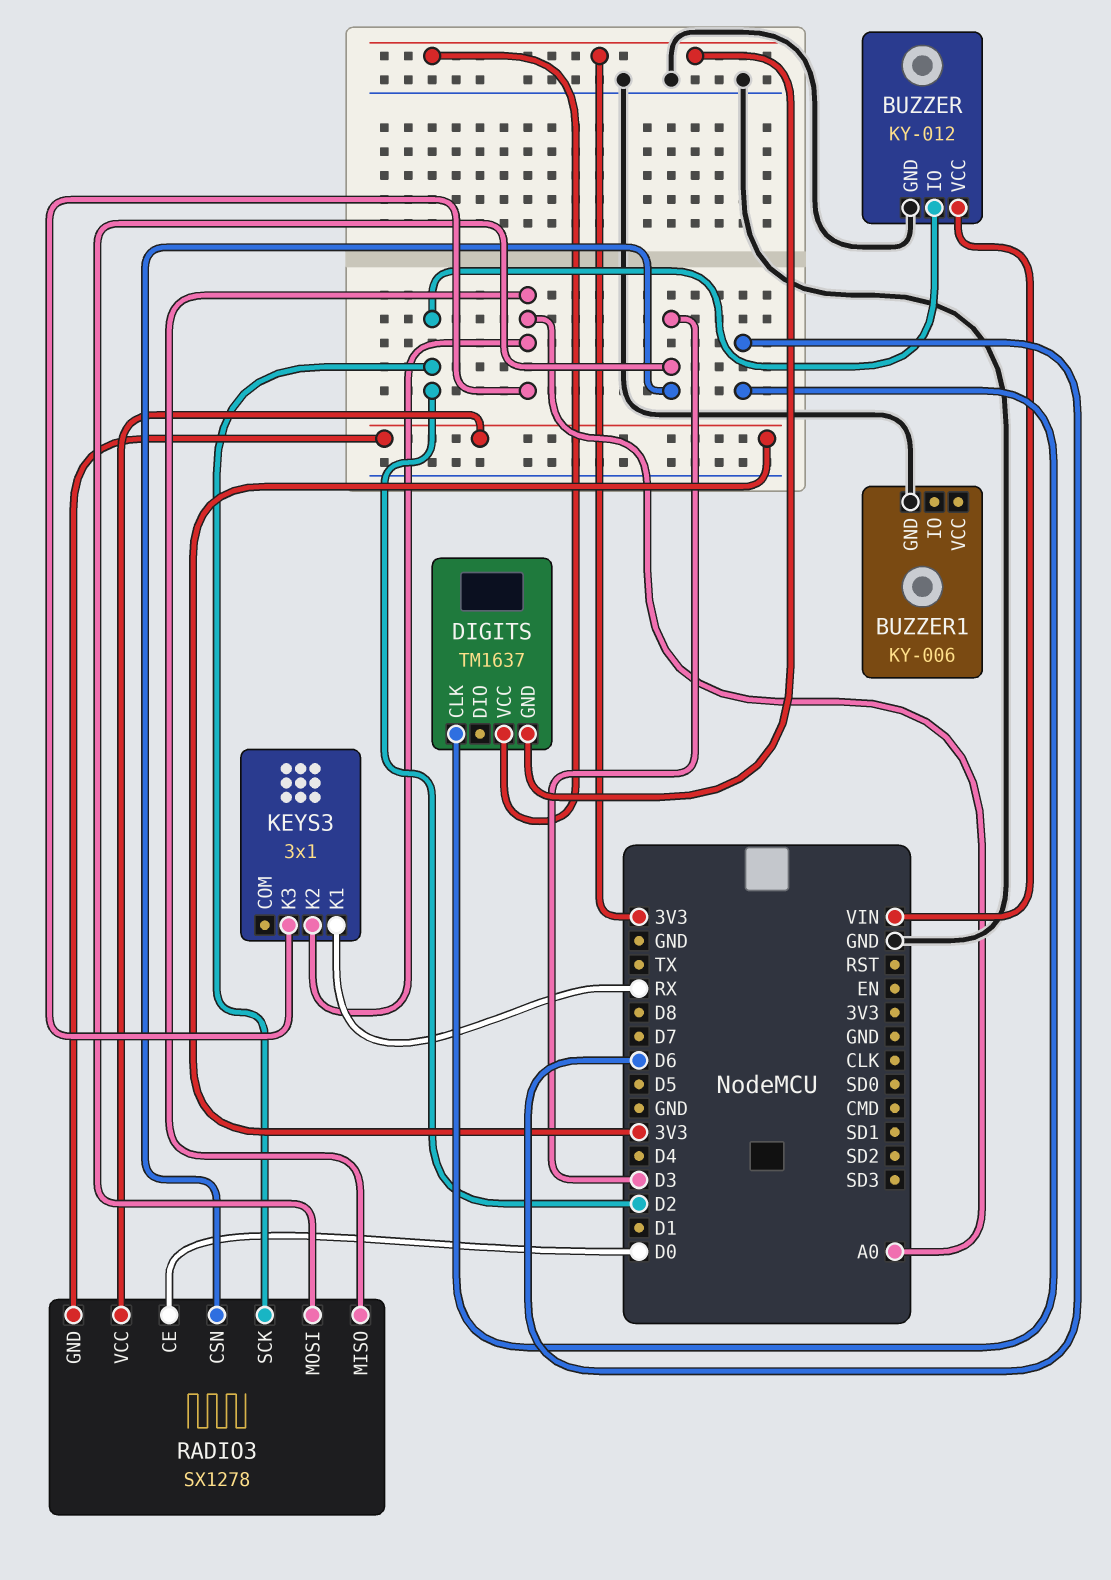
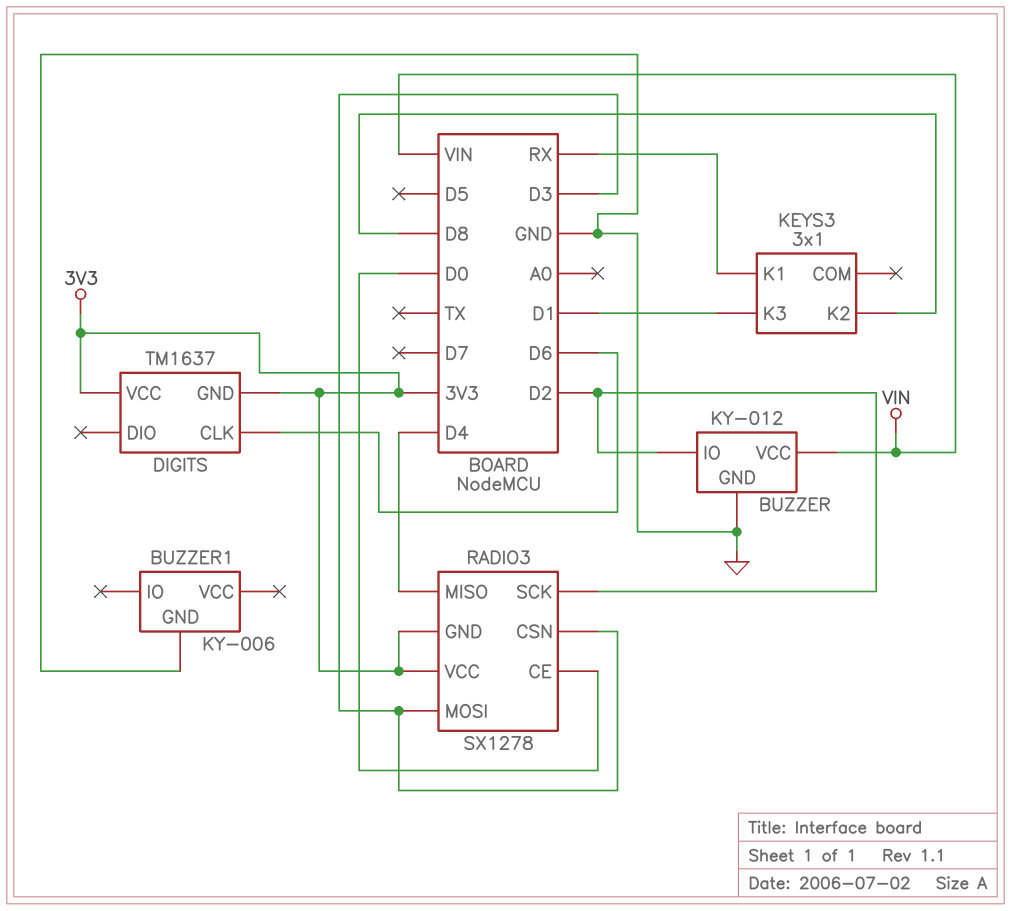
KEYS3 pin K2: A0 -> D8
KEYS3 pin K3: A0 -> D1
RADIO3 pin MISO: A0 -> D4

